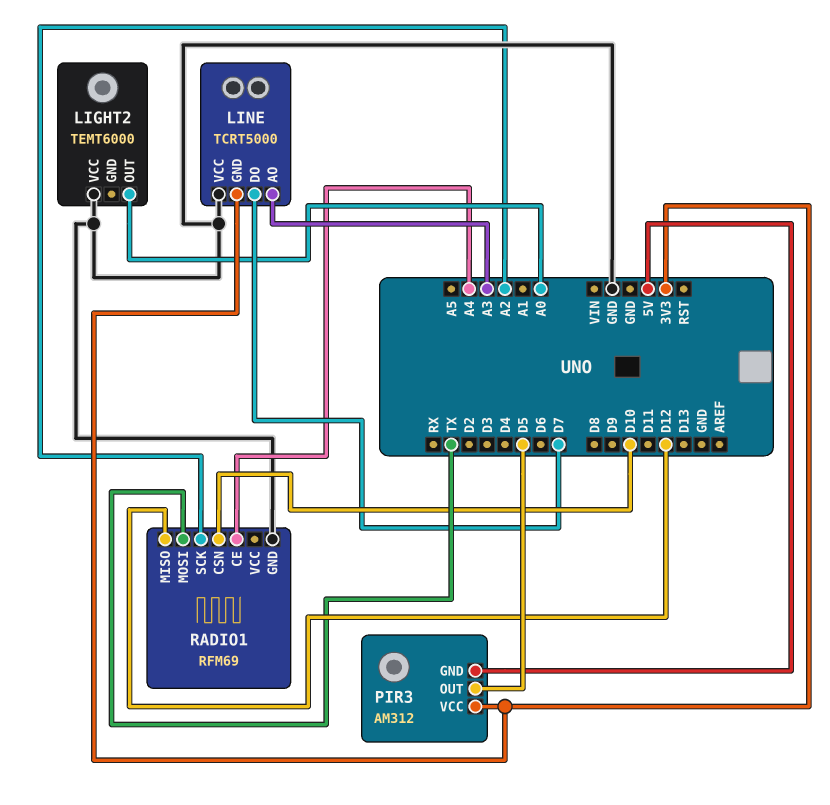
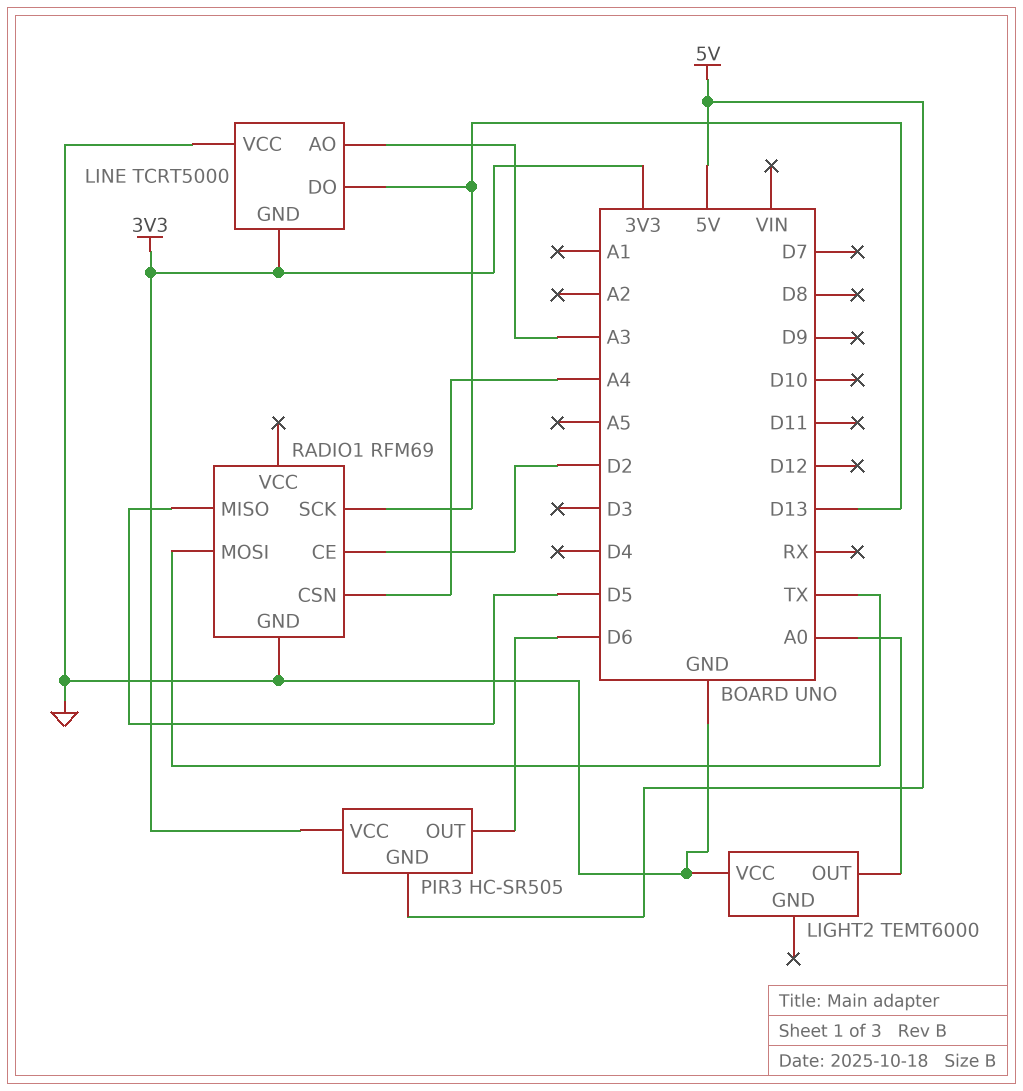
LINE pin DO: D7 -> D13
PIR3: AM312 -> HC-SR505
PIR3 pin OUT: D5 -> D6
RADIO1 pin CE: A4 -> D2
RADIO1 pin CSN: D10 -> A4
RADIO1 pin MISO: D12 -> D5
RADIO1 pin SCK: A2 -> D13

